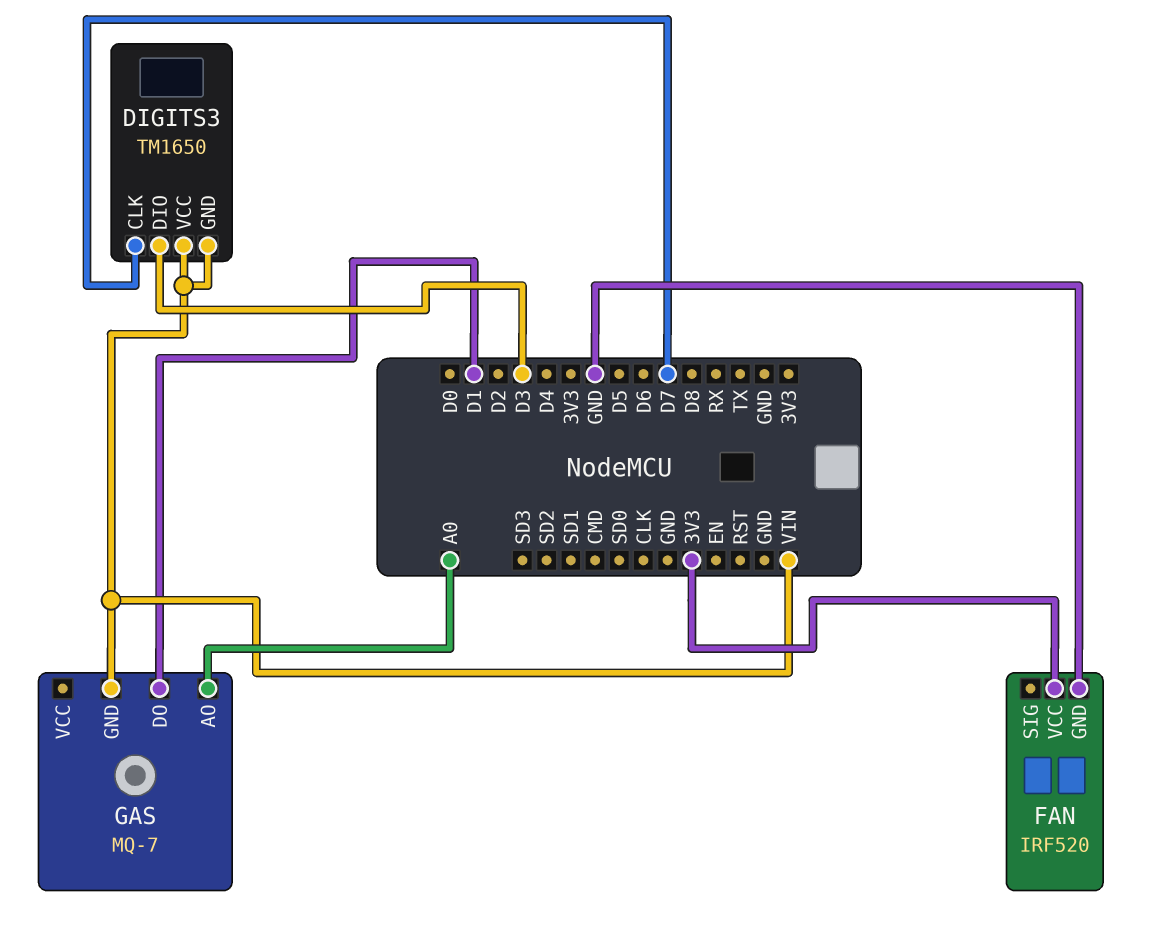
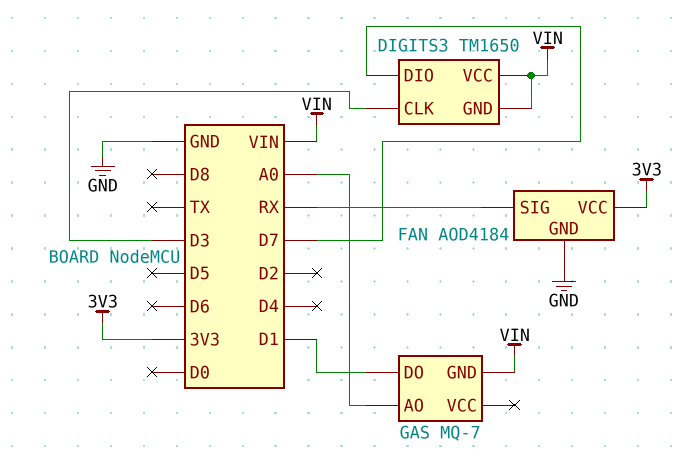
DIGITS3 pin CLK: D7 -> D3
DIGITS3 pin DIO: D3 -> D7
FAN: IRF520 -> AOD4184
FAN pin SIG: none -> RX

